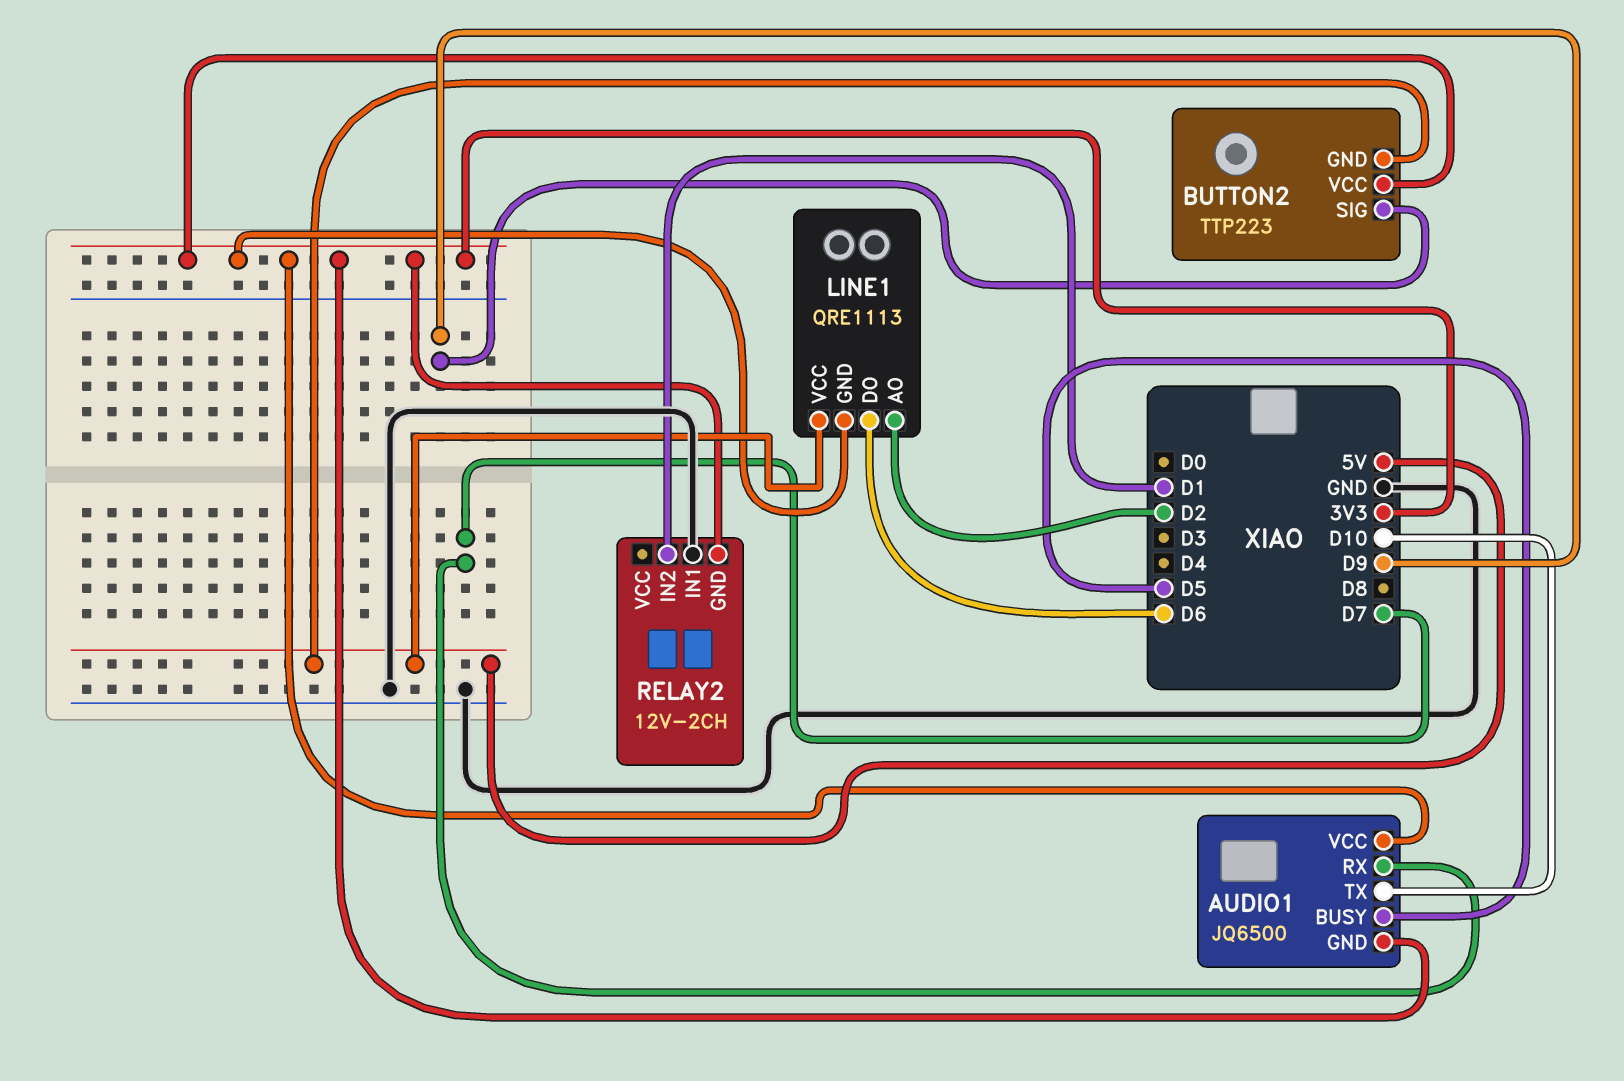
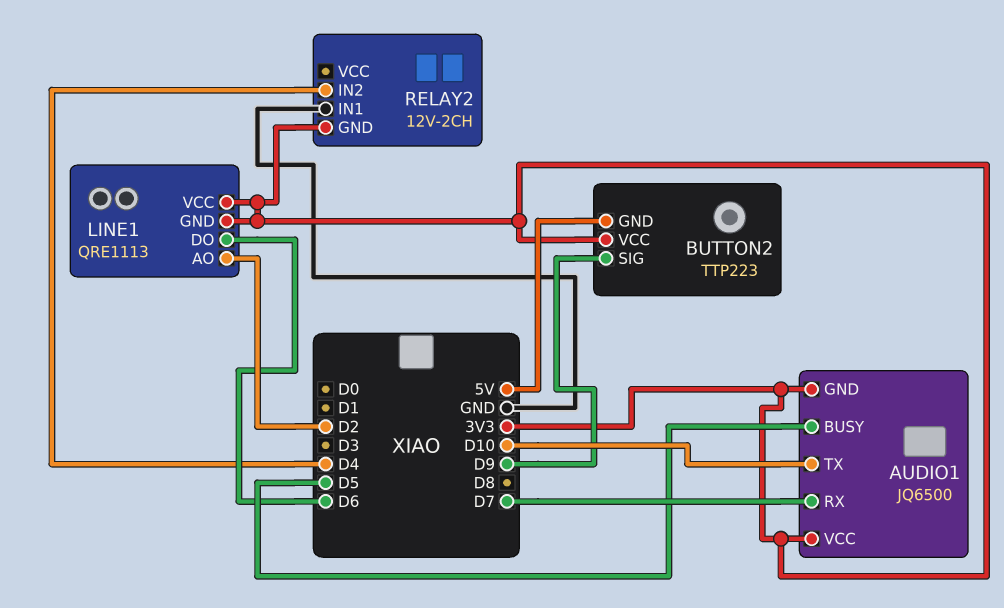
LINE1 pin VCC: 5V -> 3V3
RELAY2 pin IN2: D1 -> D4

